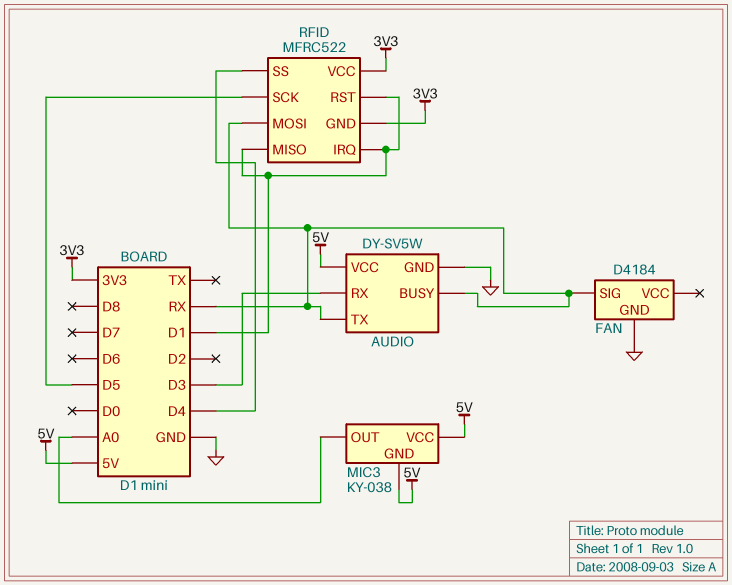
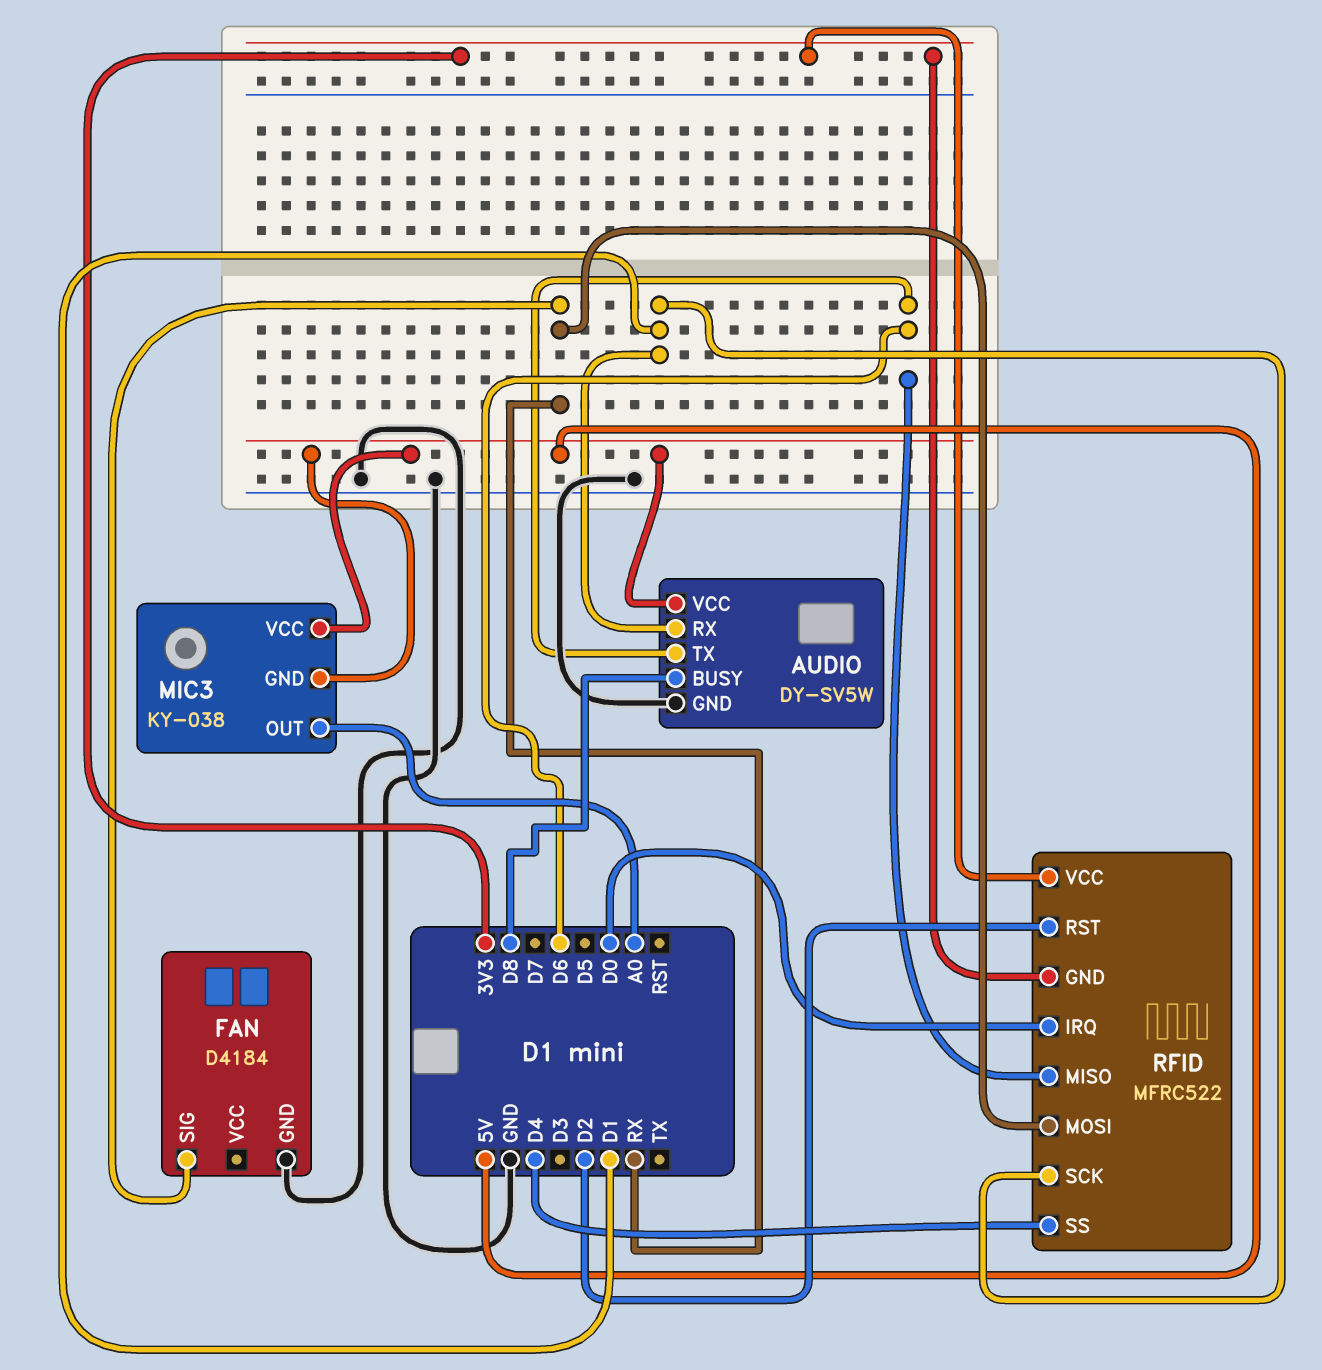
AUDIO pin BUSY: RX -> D8
AUDIO pin RX: D3 -> D1
AUDIO pin TX: RX -> D6
RFID pin IRQ: D1 -> D0
RFID pin MISO: D1 -> D6
RFID pin RST: D1 -> D2
RFID pin SCK: D5 -> D1

